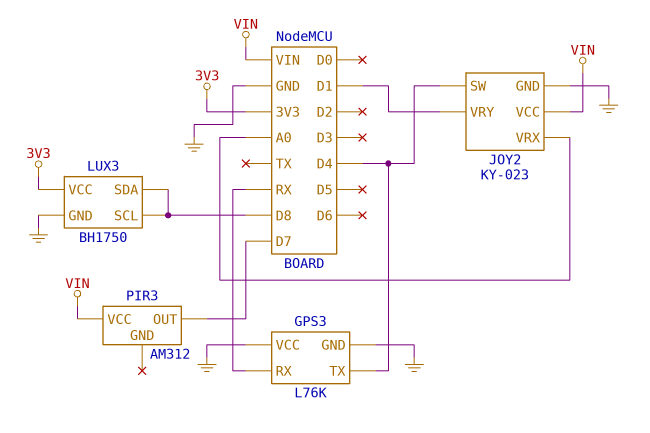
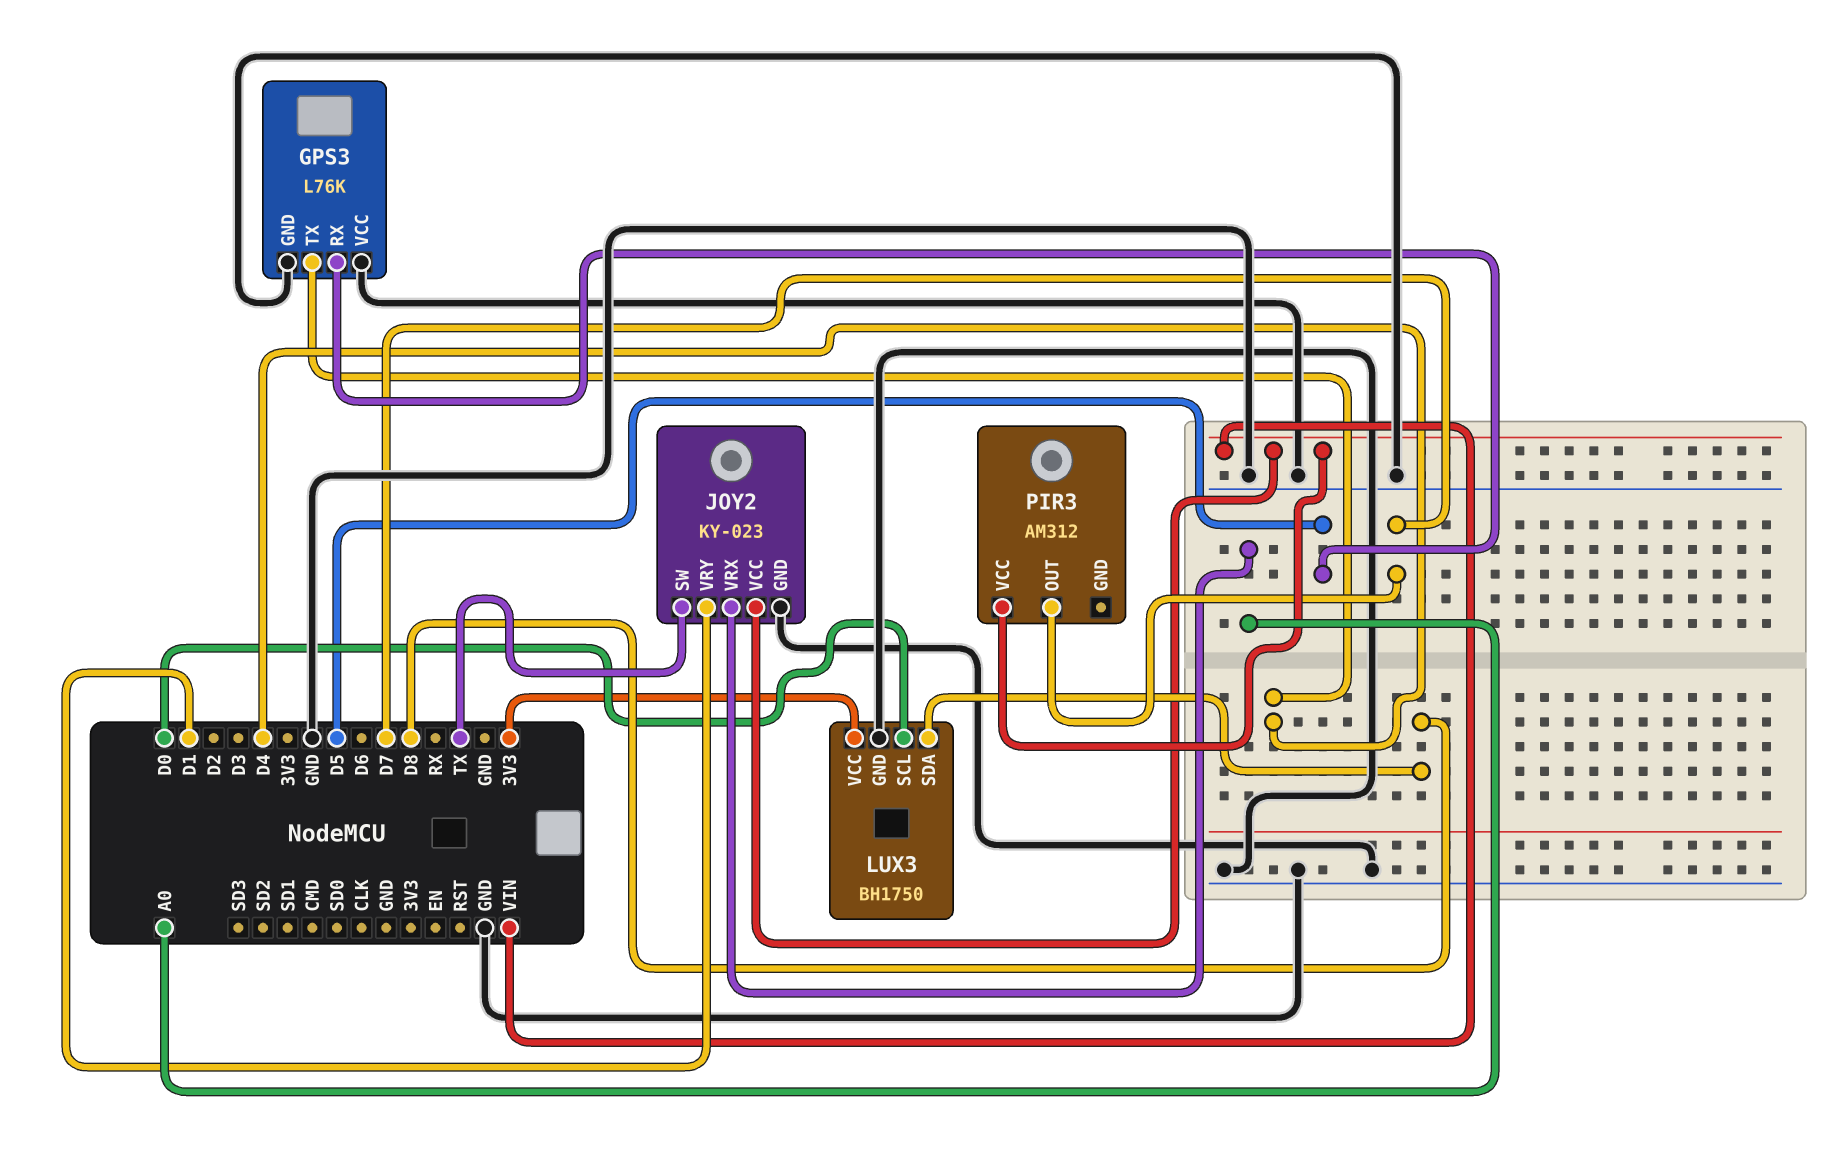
GPS3 pin RX: RX -> D5
JOY2 pin SW: D4 -> TX
LUX3 pin SCL: D8 -> D0

